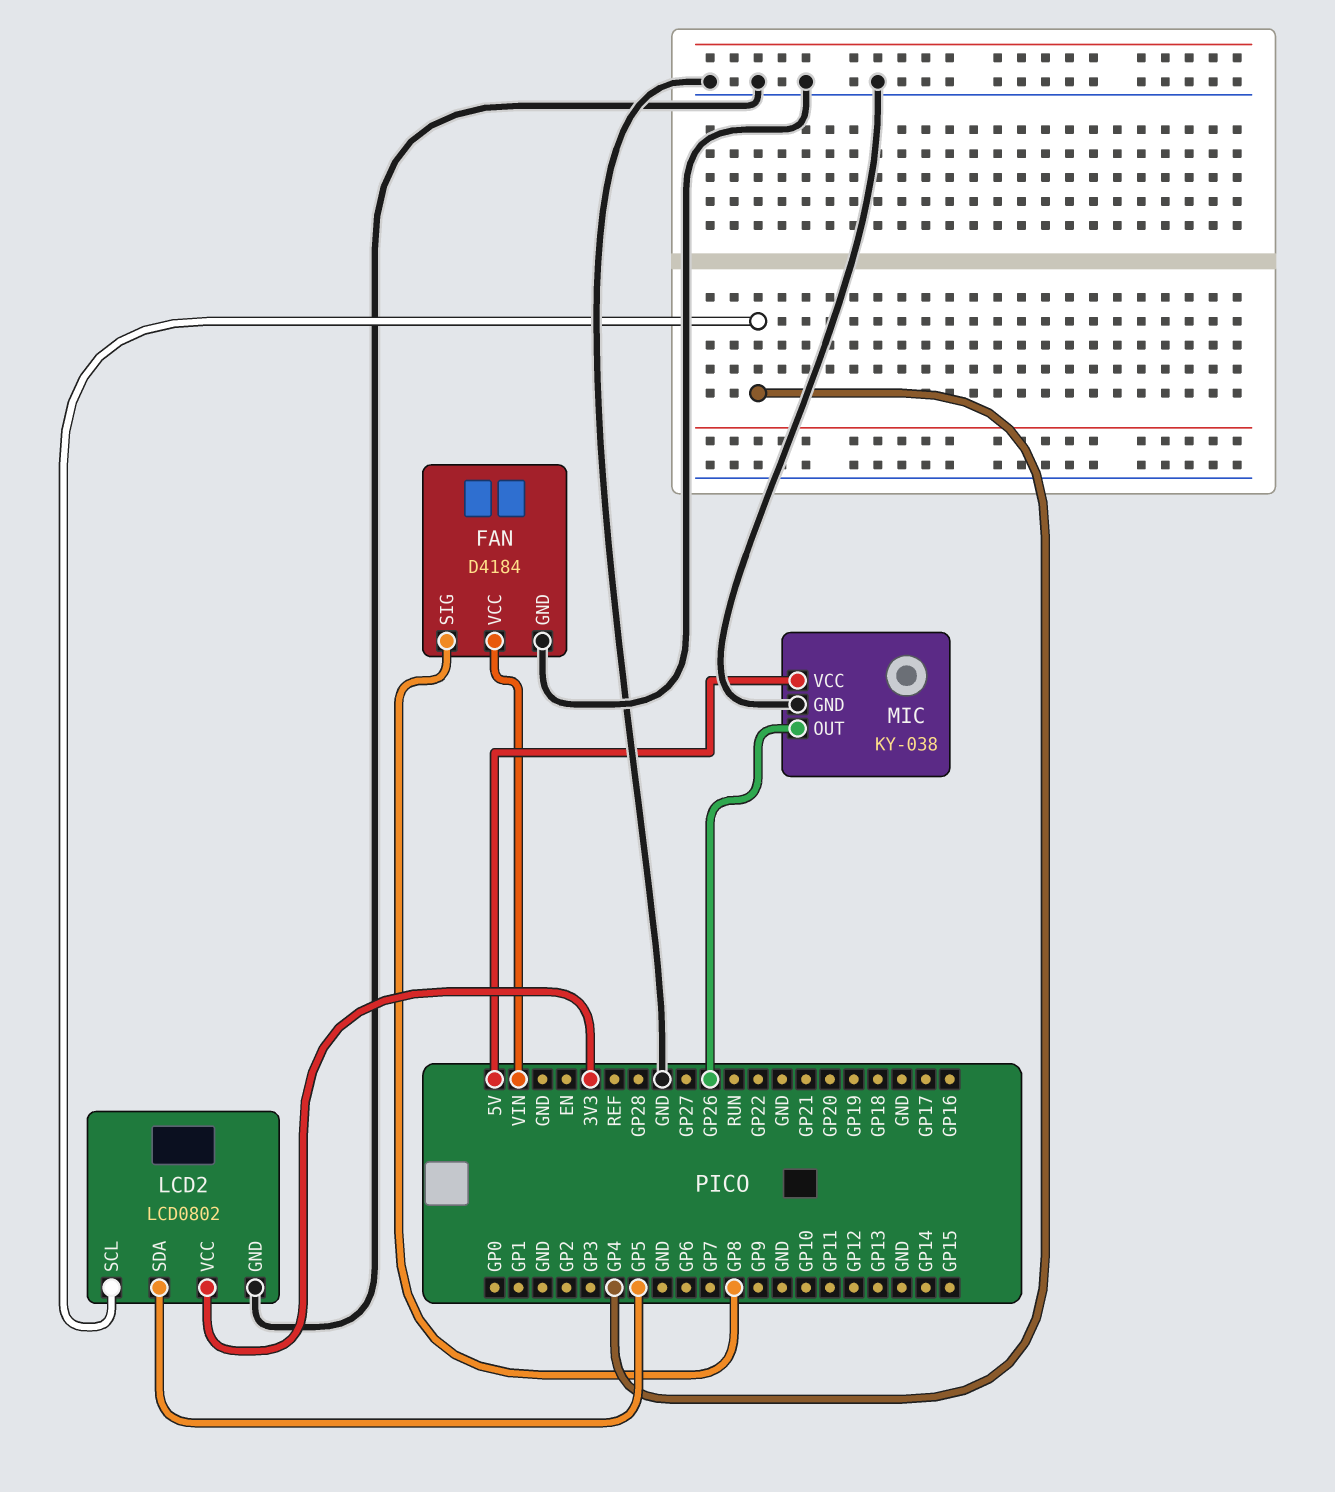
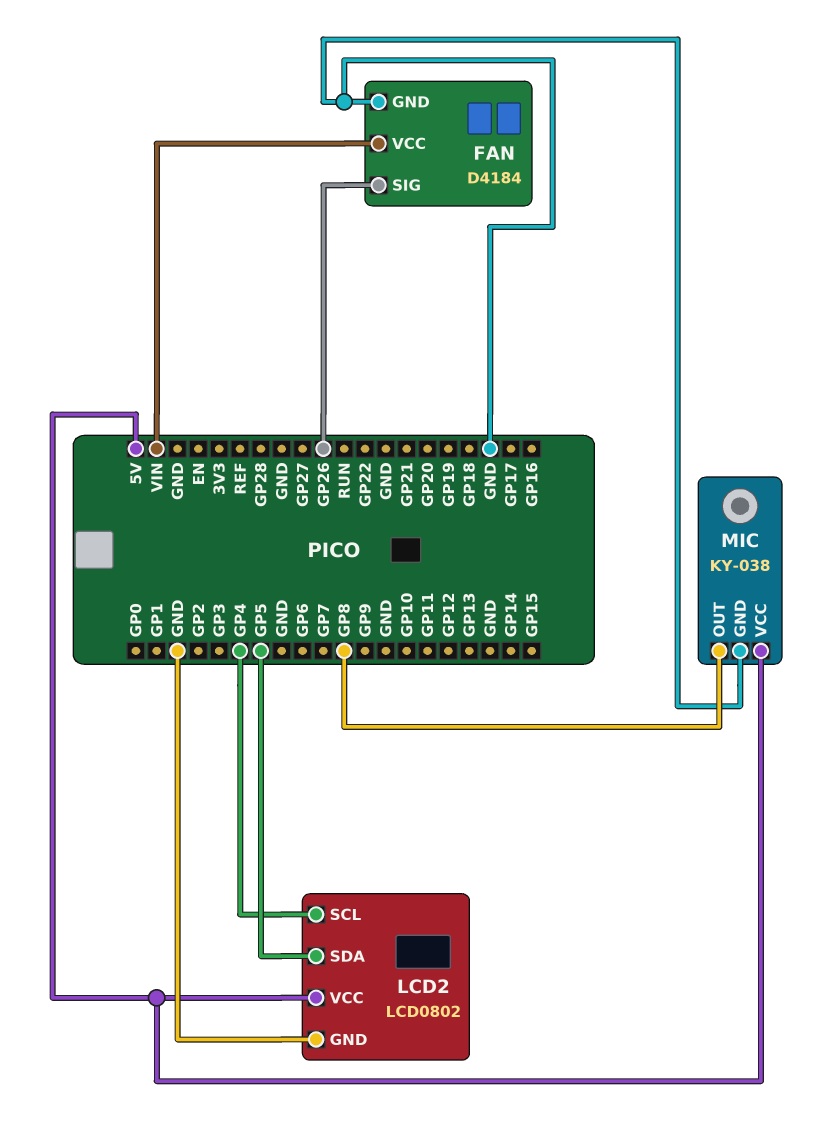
FAN pin SIG: GP8 -> GP26
LCD2 pin VCC: 3V3 -> 5V
MIC pin OUT: GP26 -> GP8

